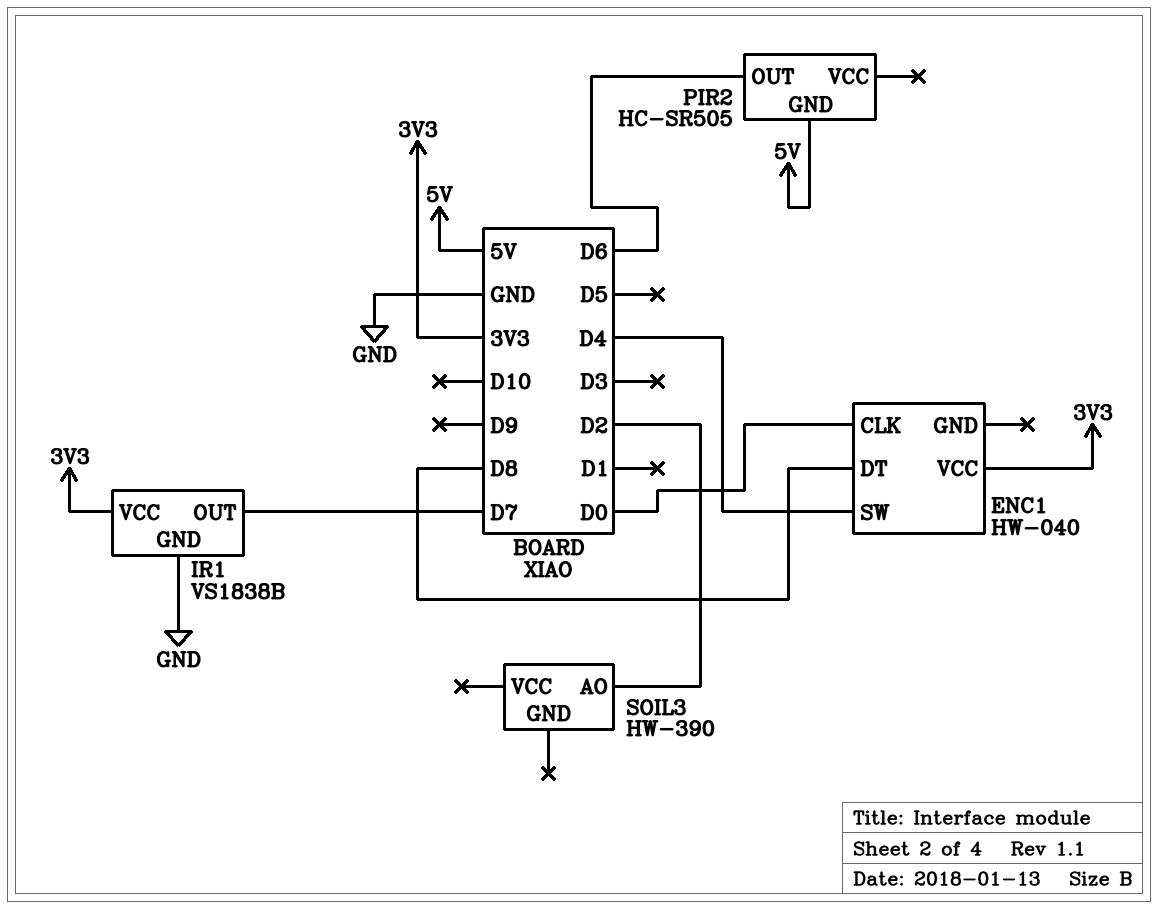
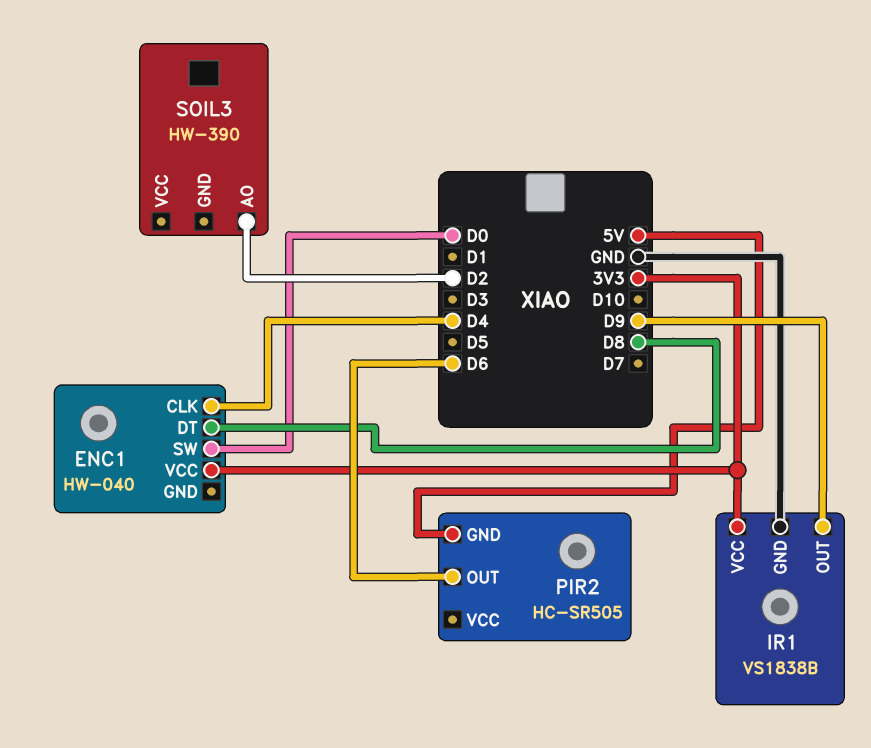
ENC1 pin CLK: D0 -> D4
ENC1 pin SW: D4 -> D0
IR1 pin OUT: D7 -> D9

